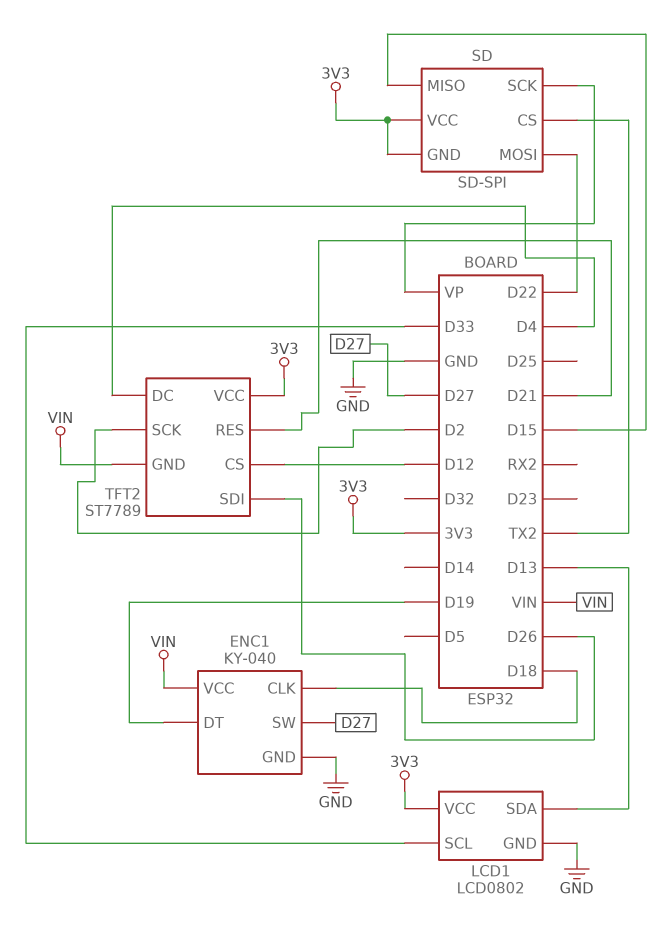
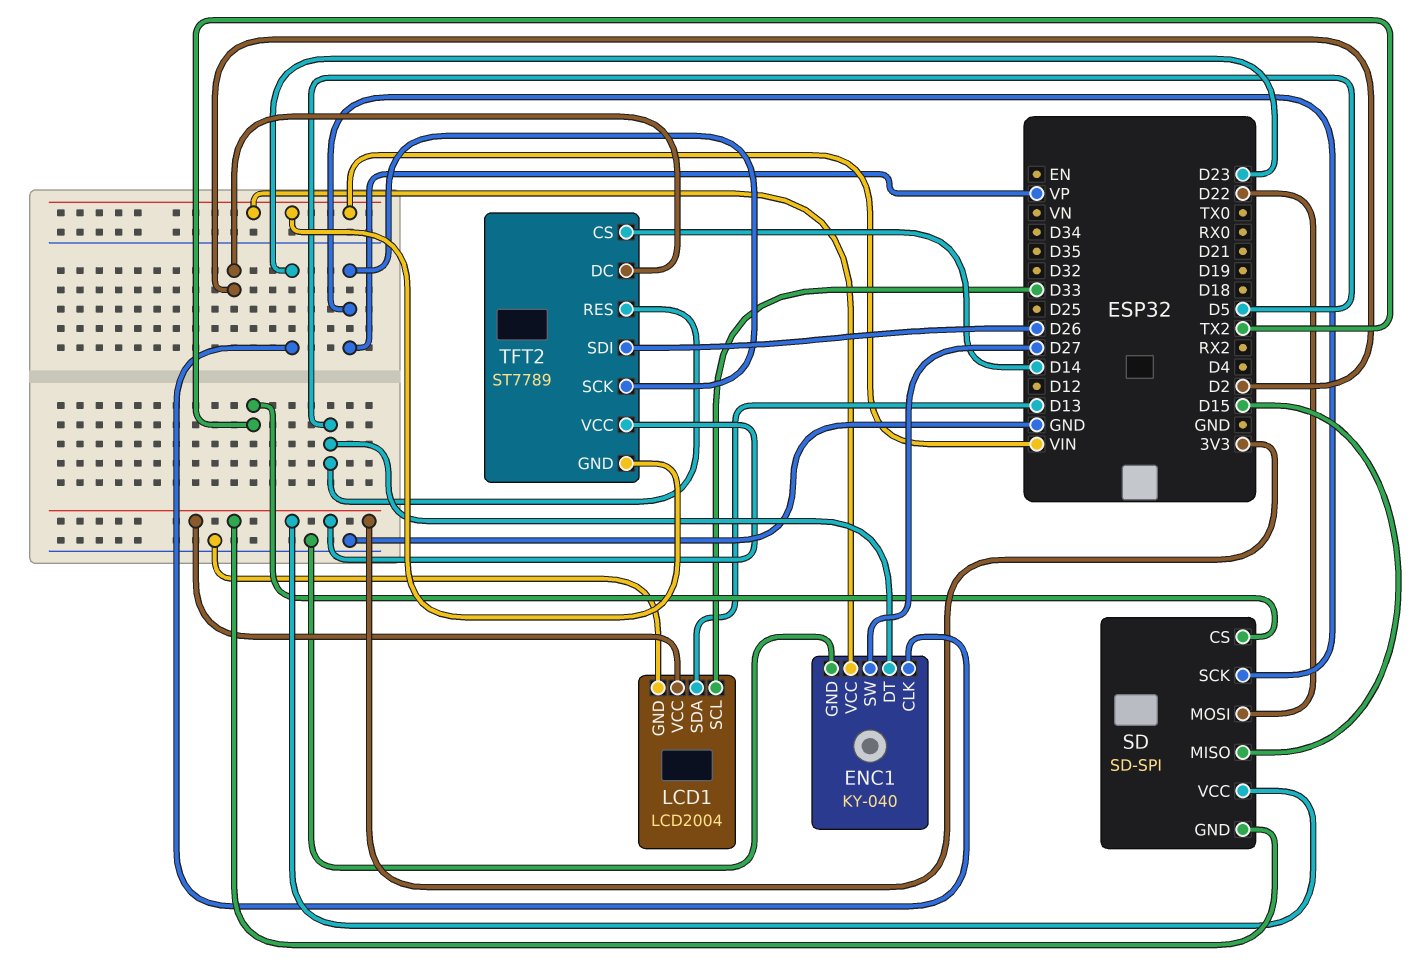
ENC1 pin CLK: D18 -> D23
ENC1 pin DT: D19 -> D5
LCD1: LCD0802 -> LCD2004
TFT2 pin CS: D12 -> D14
TFT2 pin DC: D4 -> D2
TFT2 pin RES: D21 -> D5
TFT2 pin SCK: D2 -> VP

